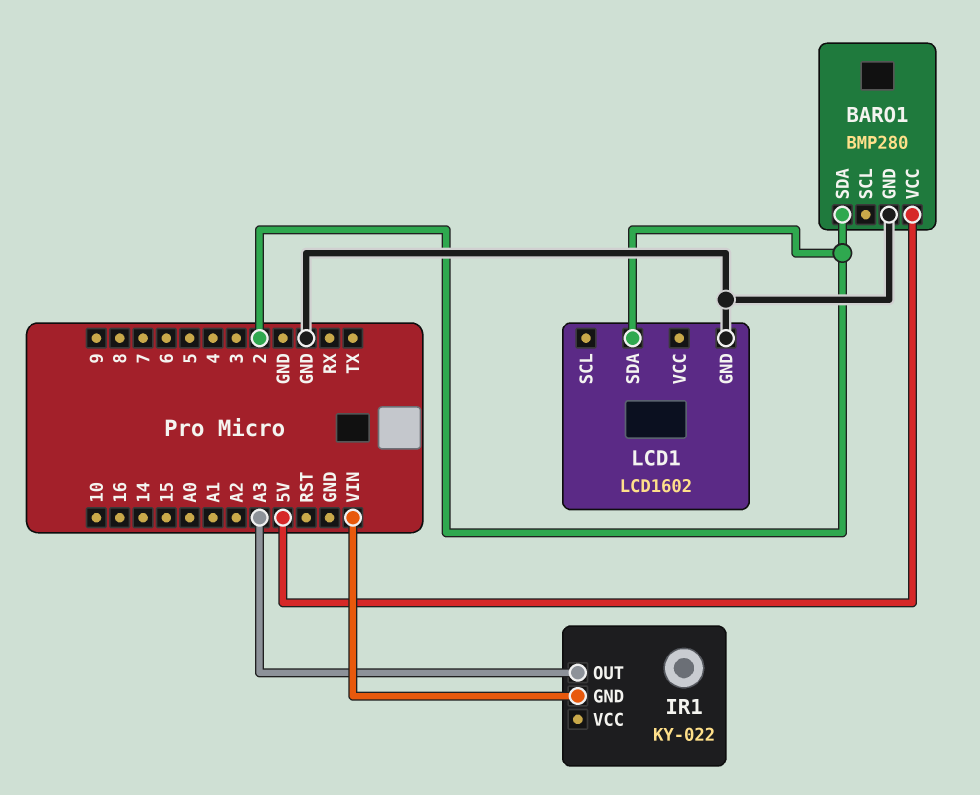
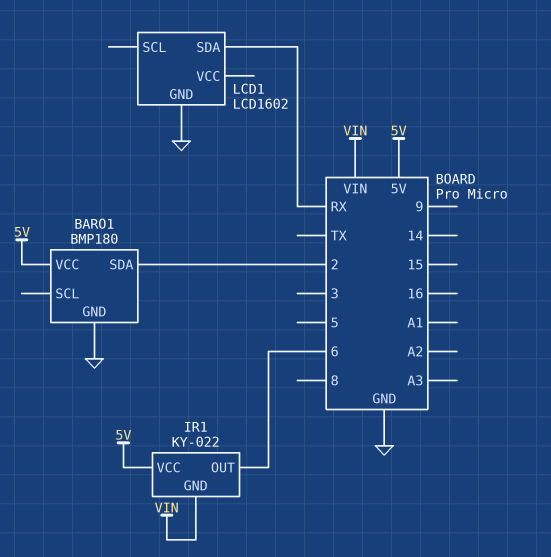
BARO1: BMP280 -> BMP180
IR1 pin OUT: A3 -> 6
IR1 pin VCC: none -> 5V
LCD1 pin SDA: 2 -> RX

